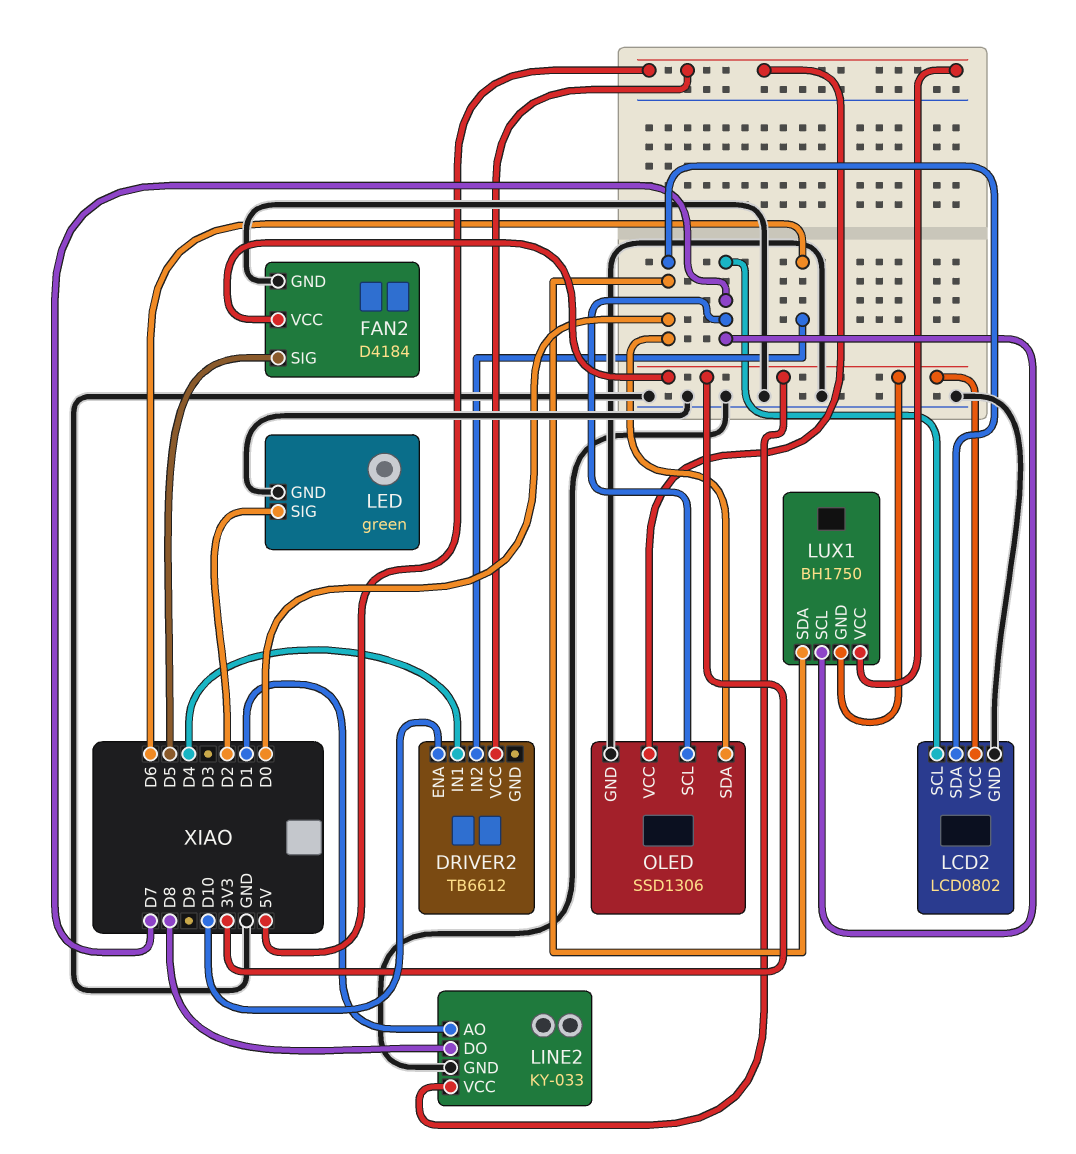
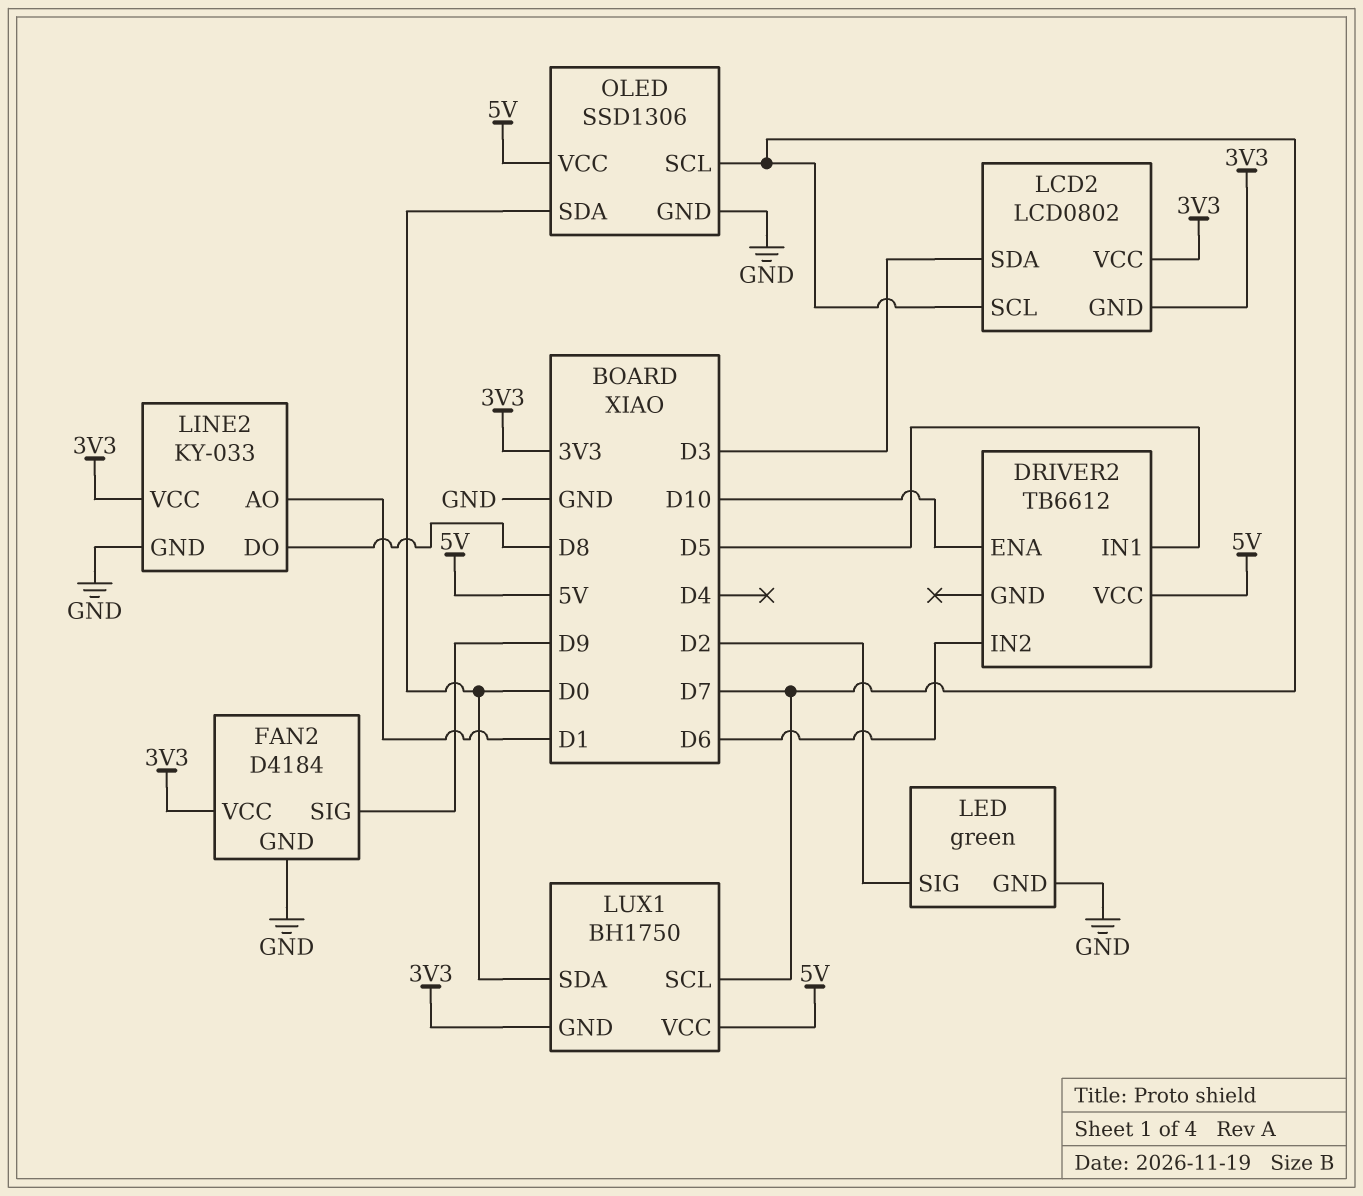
DRIVER2 pin IN1: D4 -> D5
FAN2 pin SIG: D5 -> D9
LCD2 pin GND: GND -> 3V3
LCD2 pin SDA: D0 -> D3

